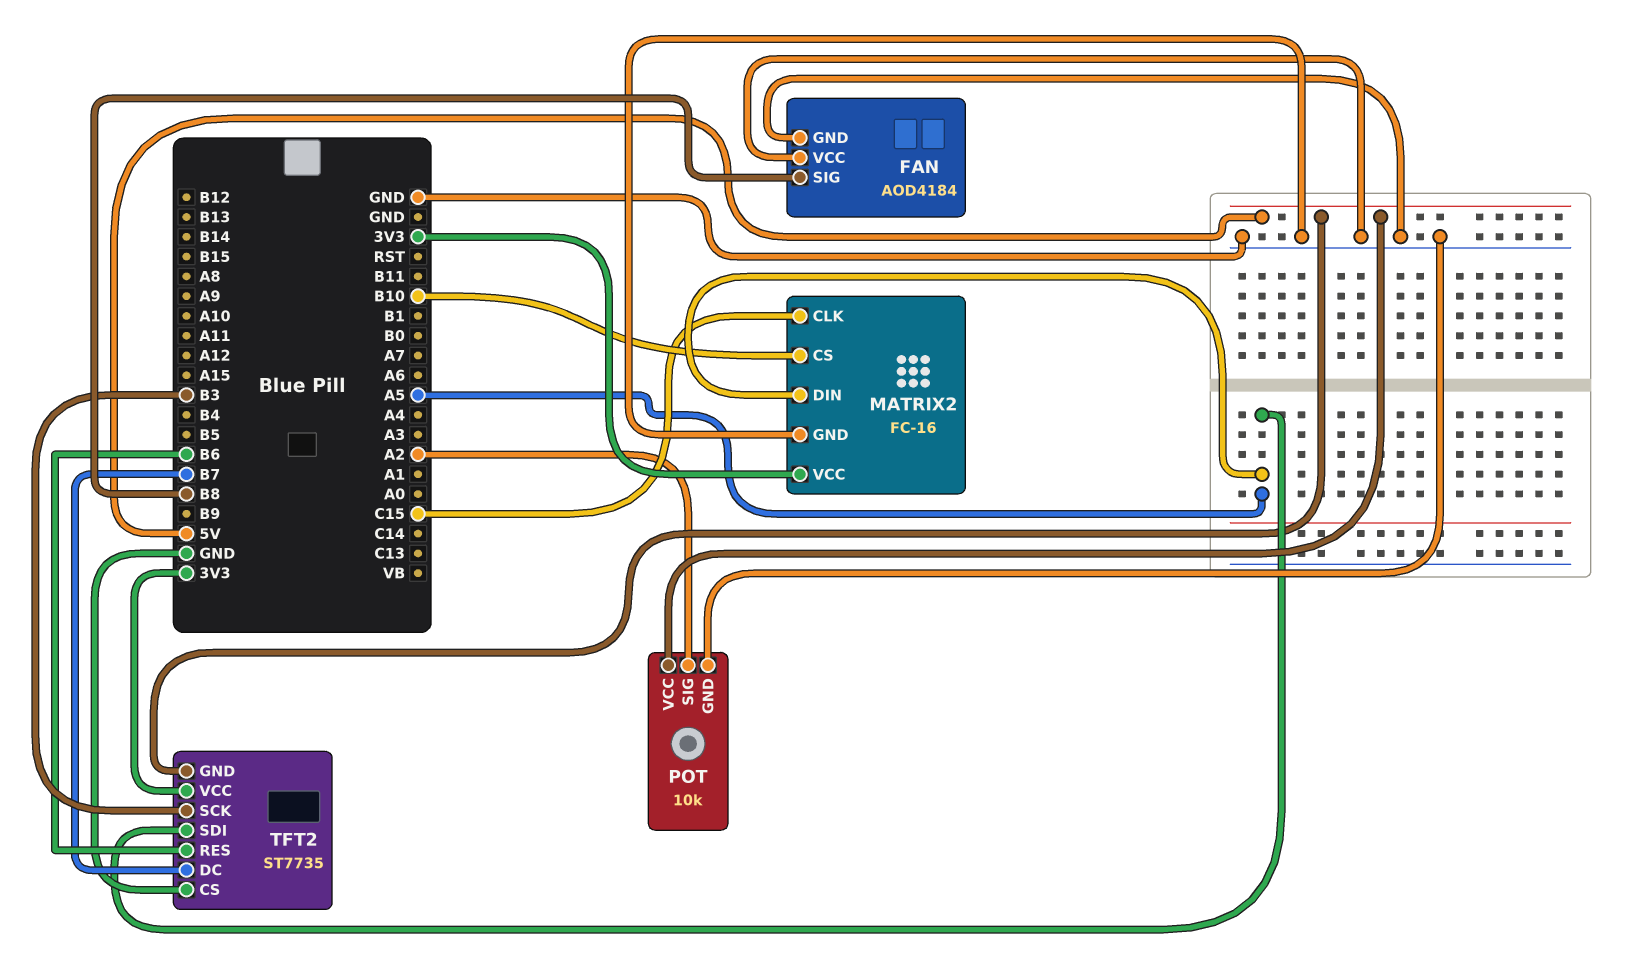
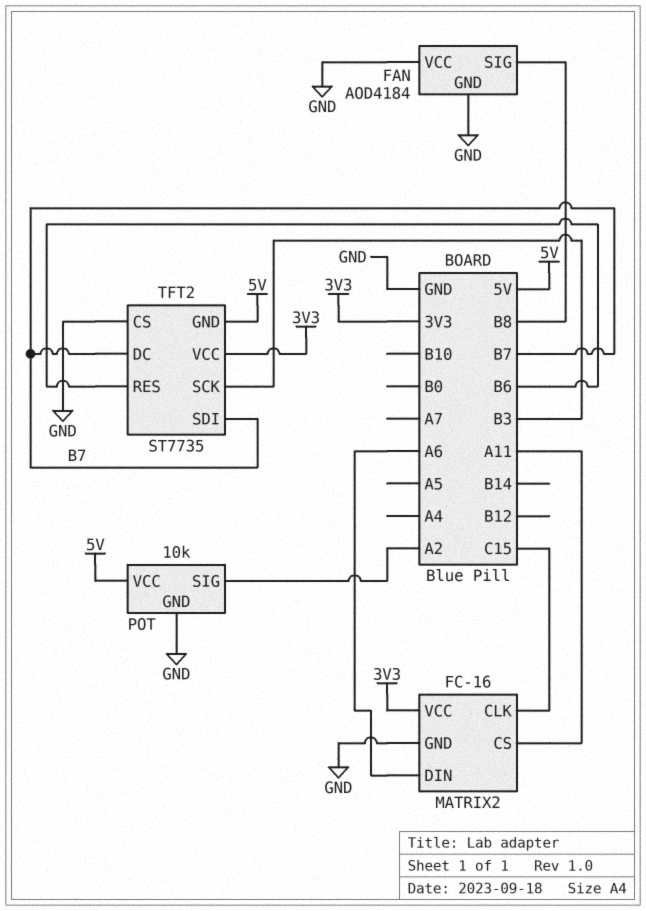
MATRIX2 pin CS: B10 -> A11
MATRIX2 pin DIN: A5 -> A6
TFT2 pin SDI: A5 -> B7

